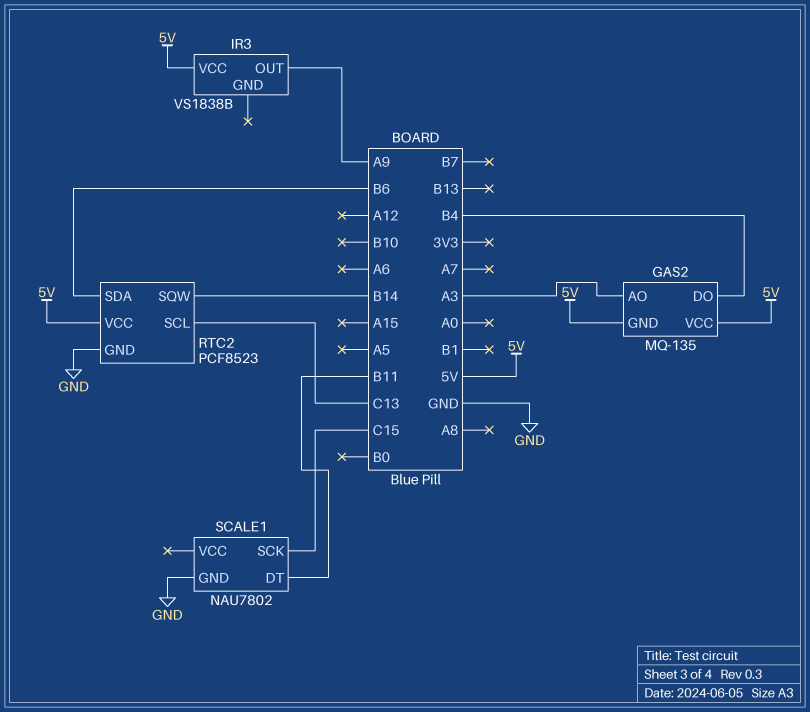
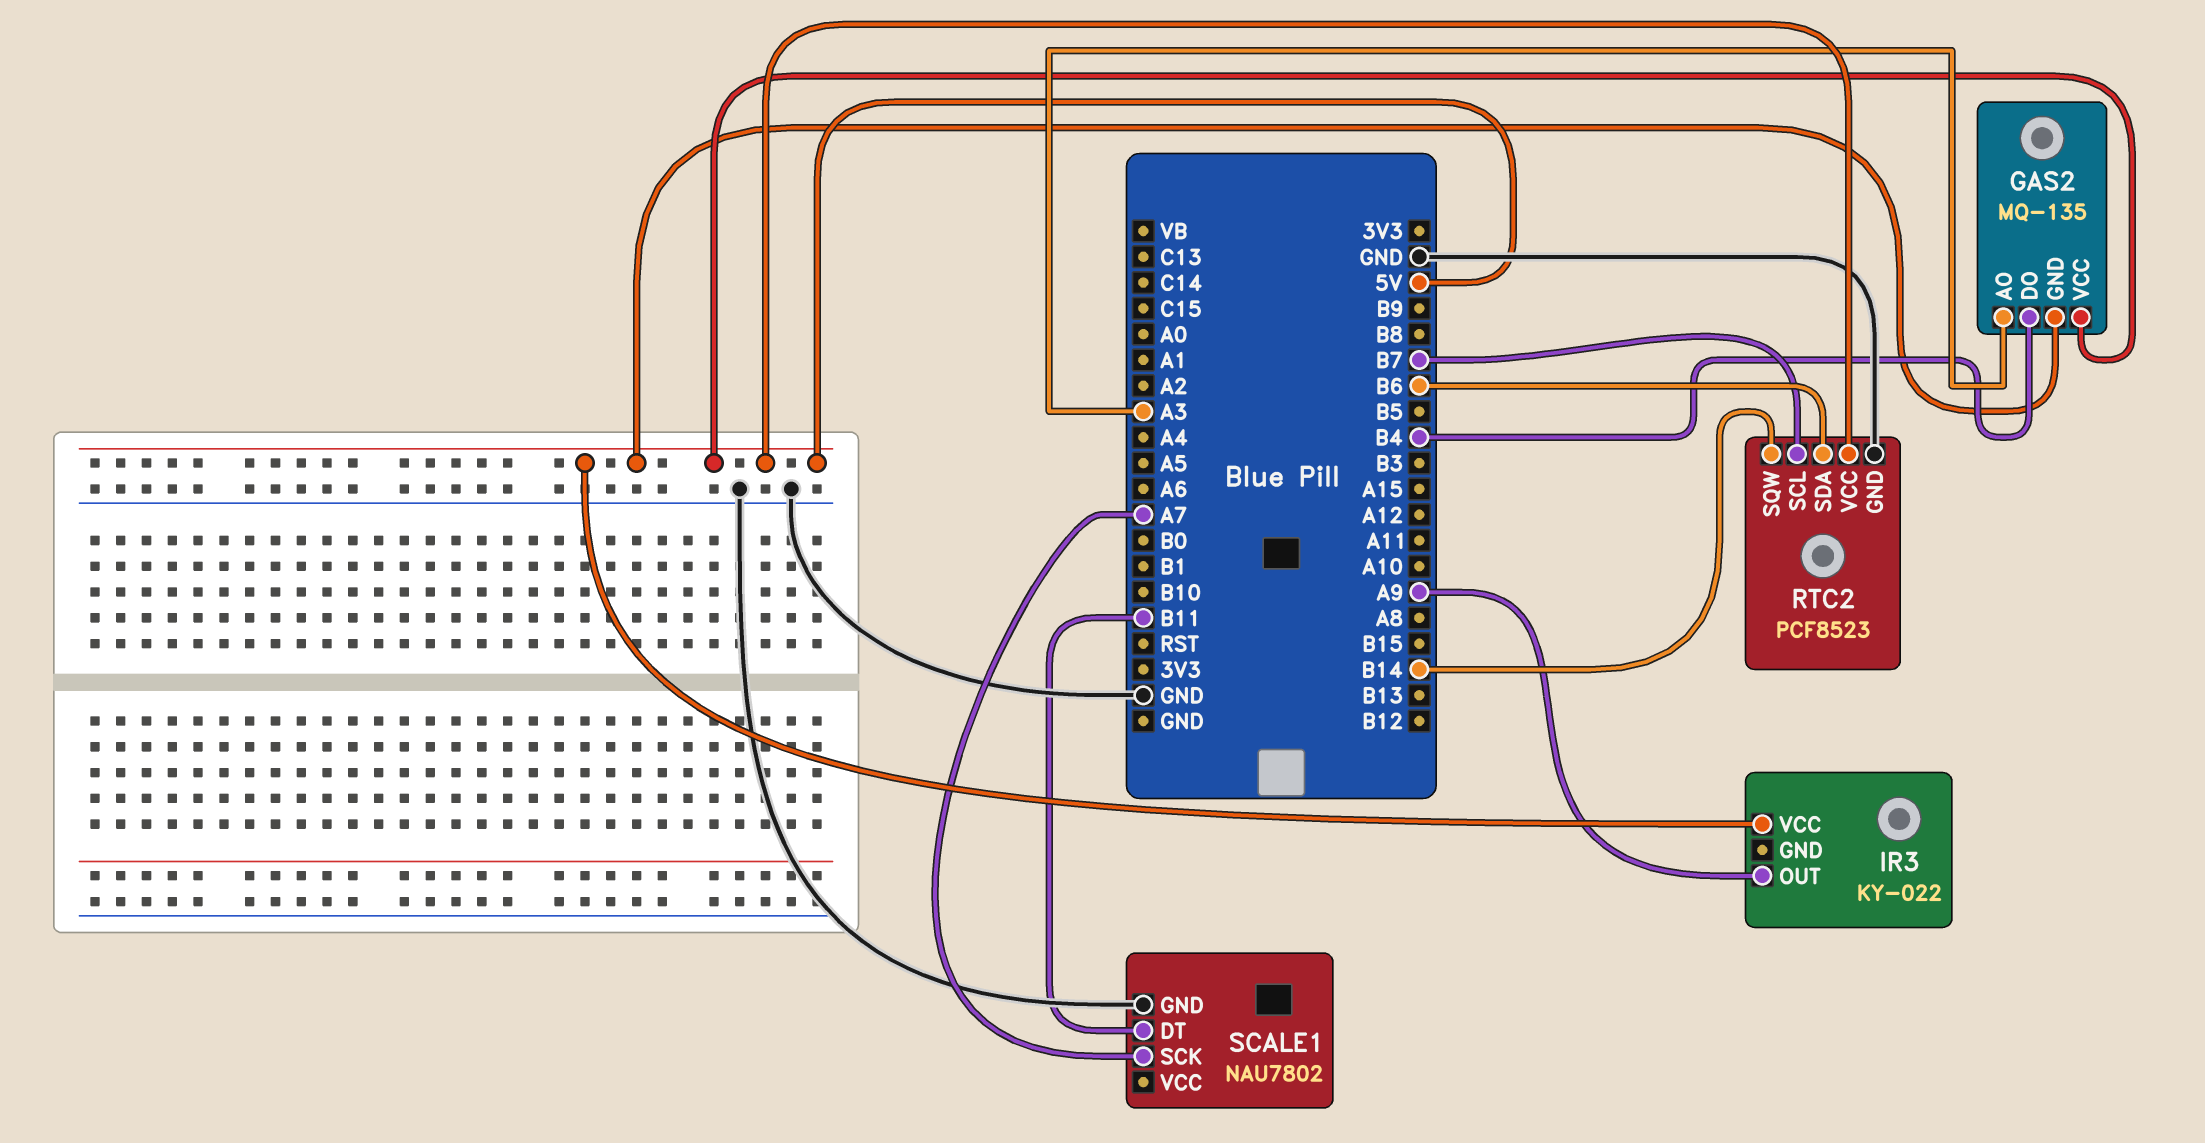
IR3: VS1838B -> KY-022
RTC2 pin SCL: C13 -> B7
SCALE1 pin SCK: C15 -> A7

